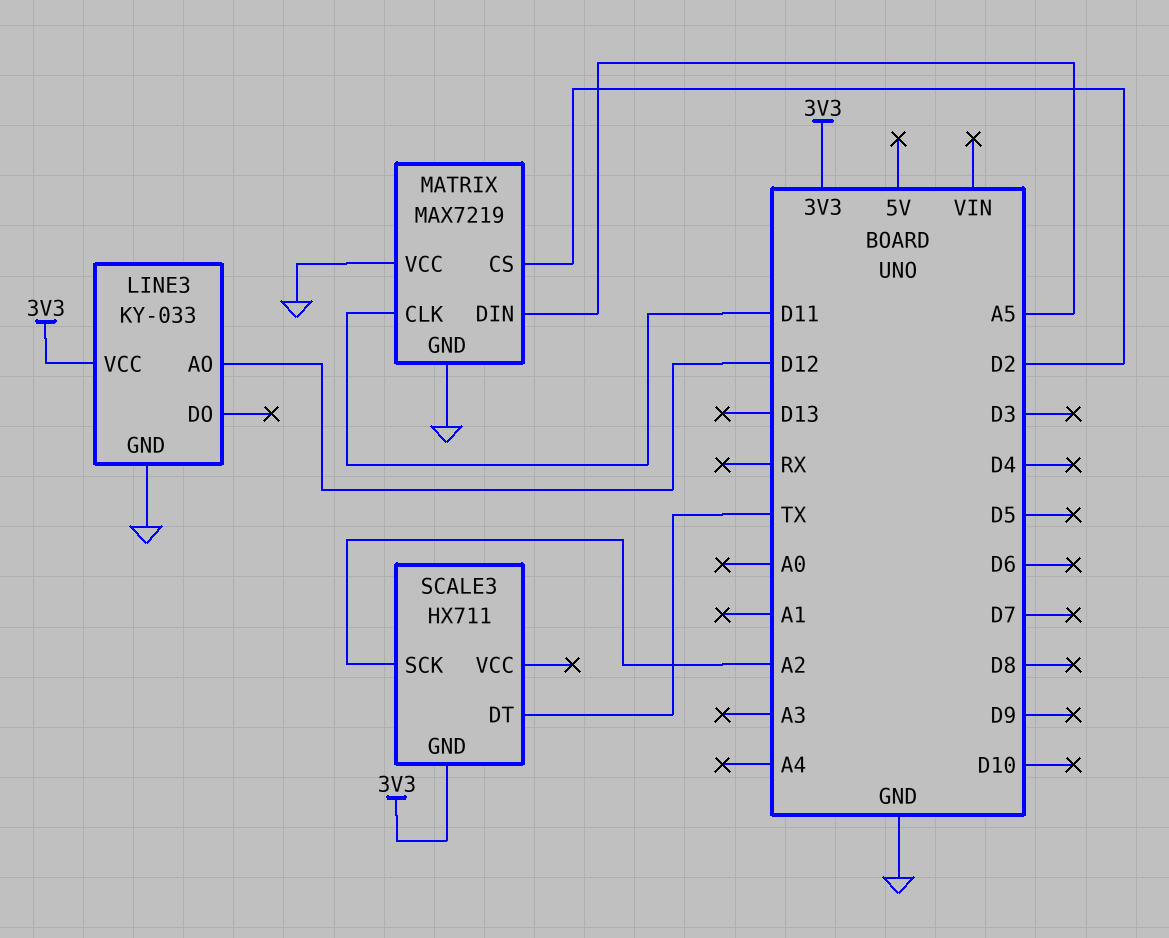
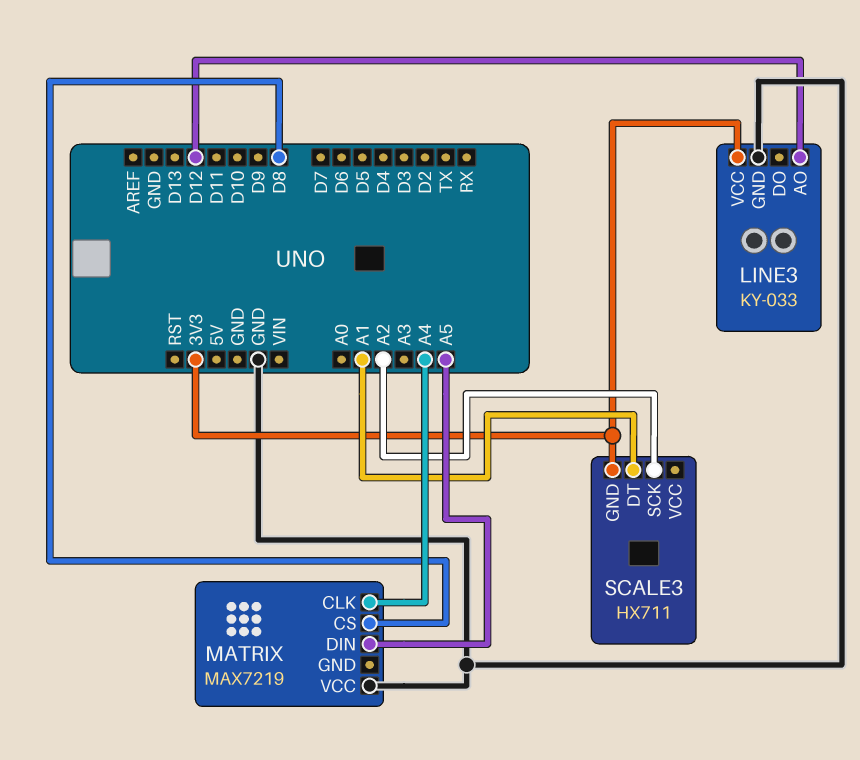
MATRIX pin CLK: D11 -> A4
MATRIX pin CS: D2 -> D8
MATRIX pin GND: GND -> none
SCALE3 pin DT: TX -> A1

